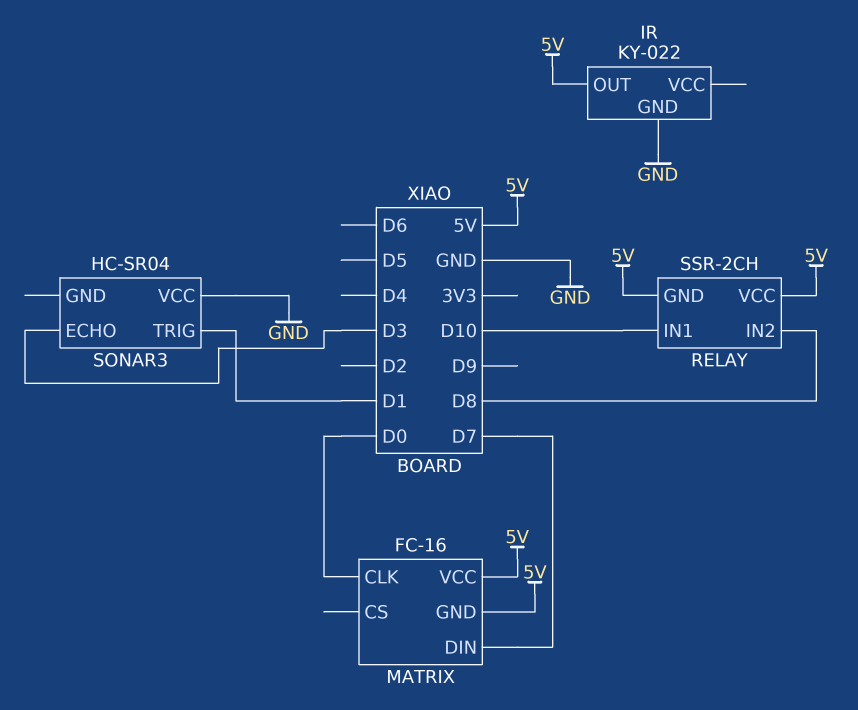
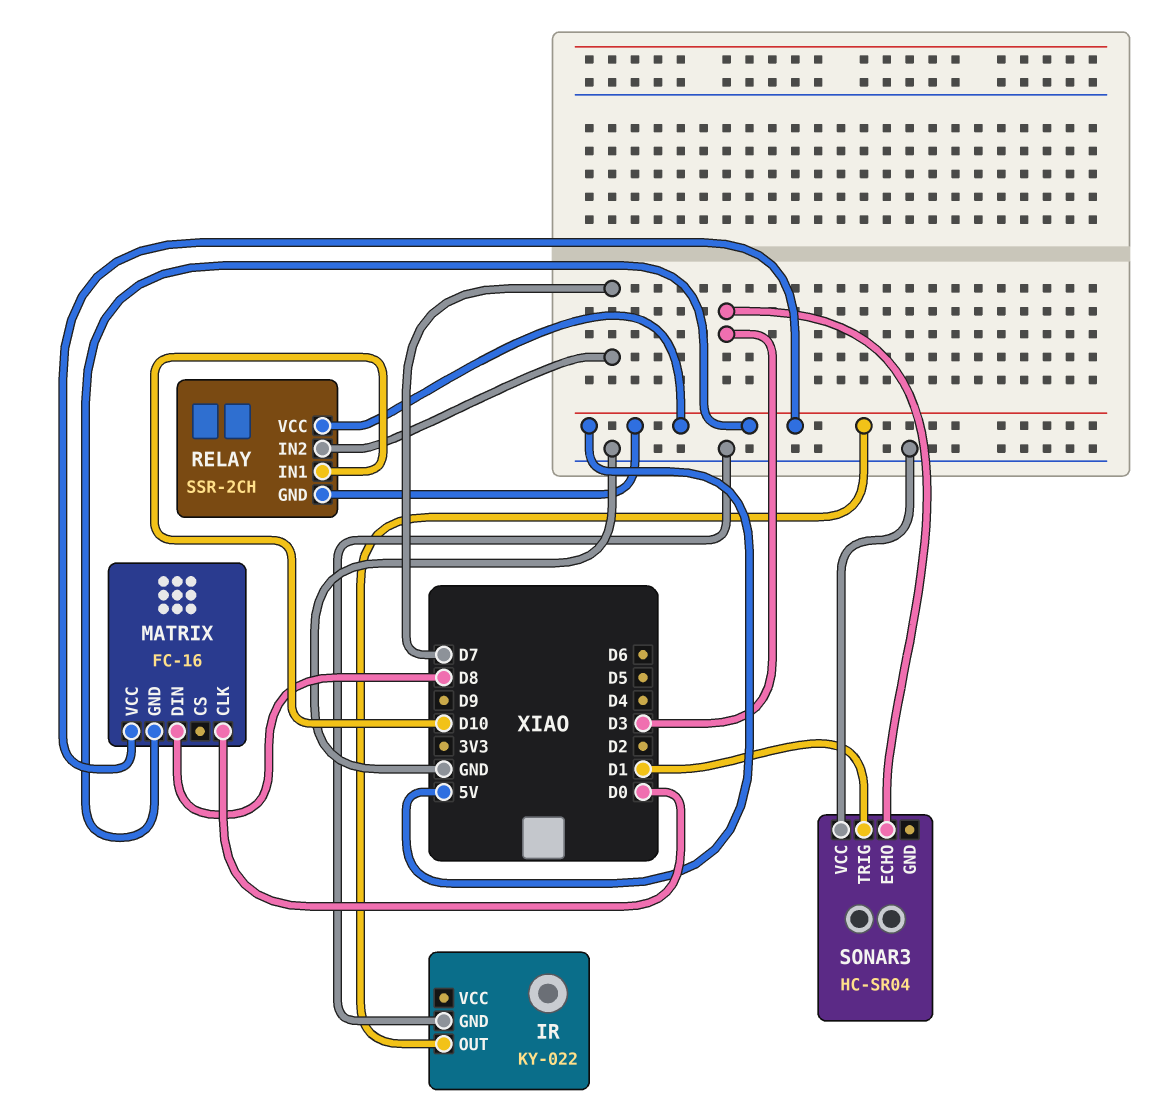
MATRIX pin DIN: D7 -> D8
RELAY pin IN2: D8 -> D7

